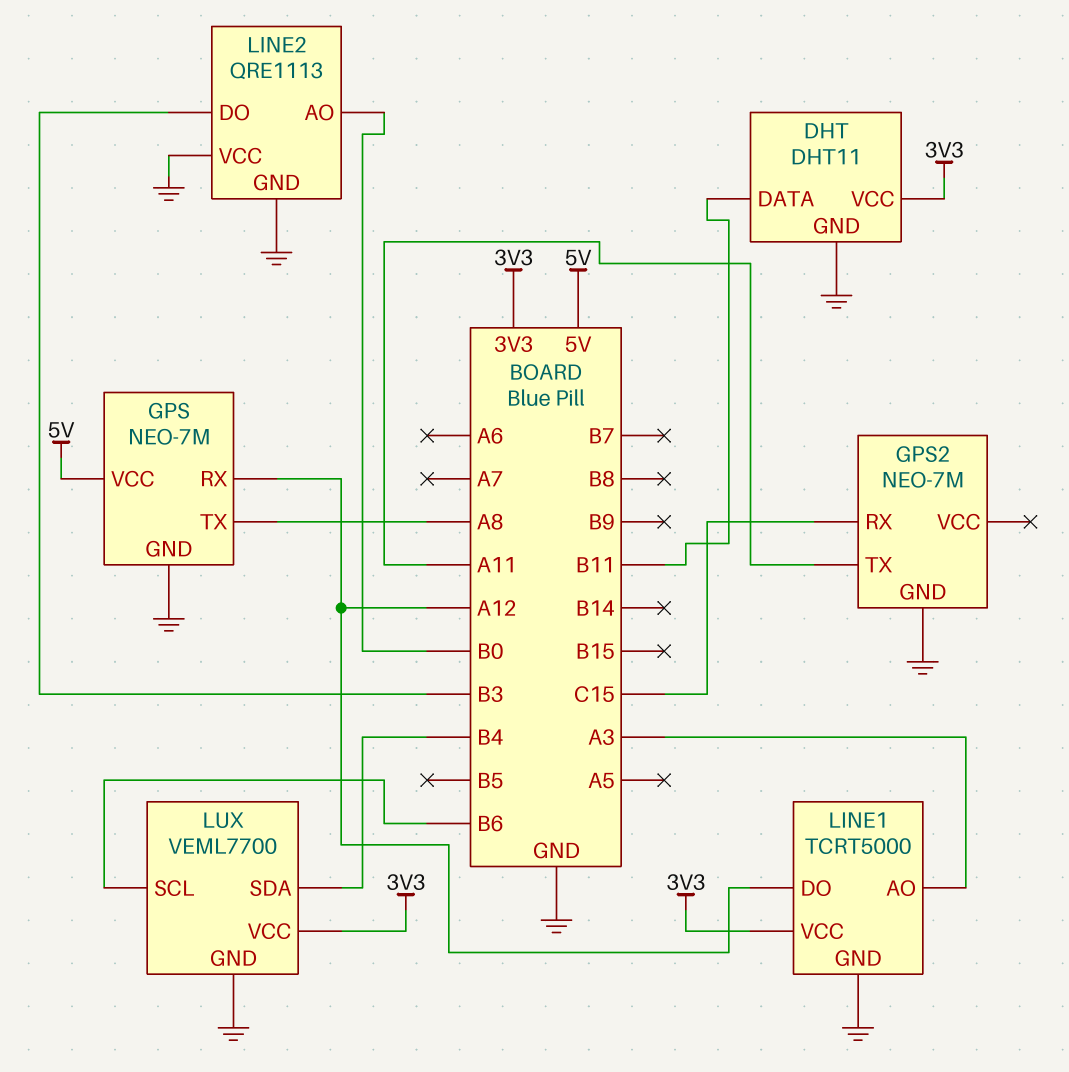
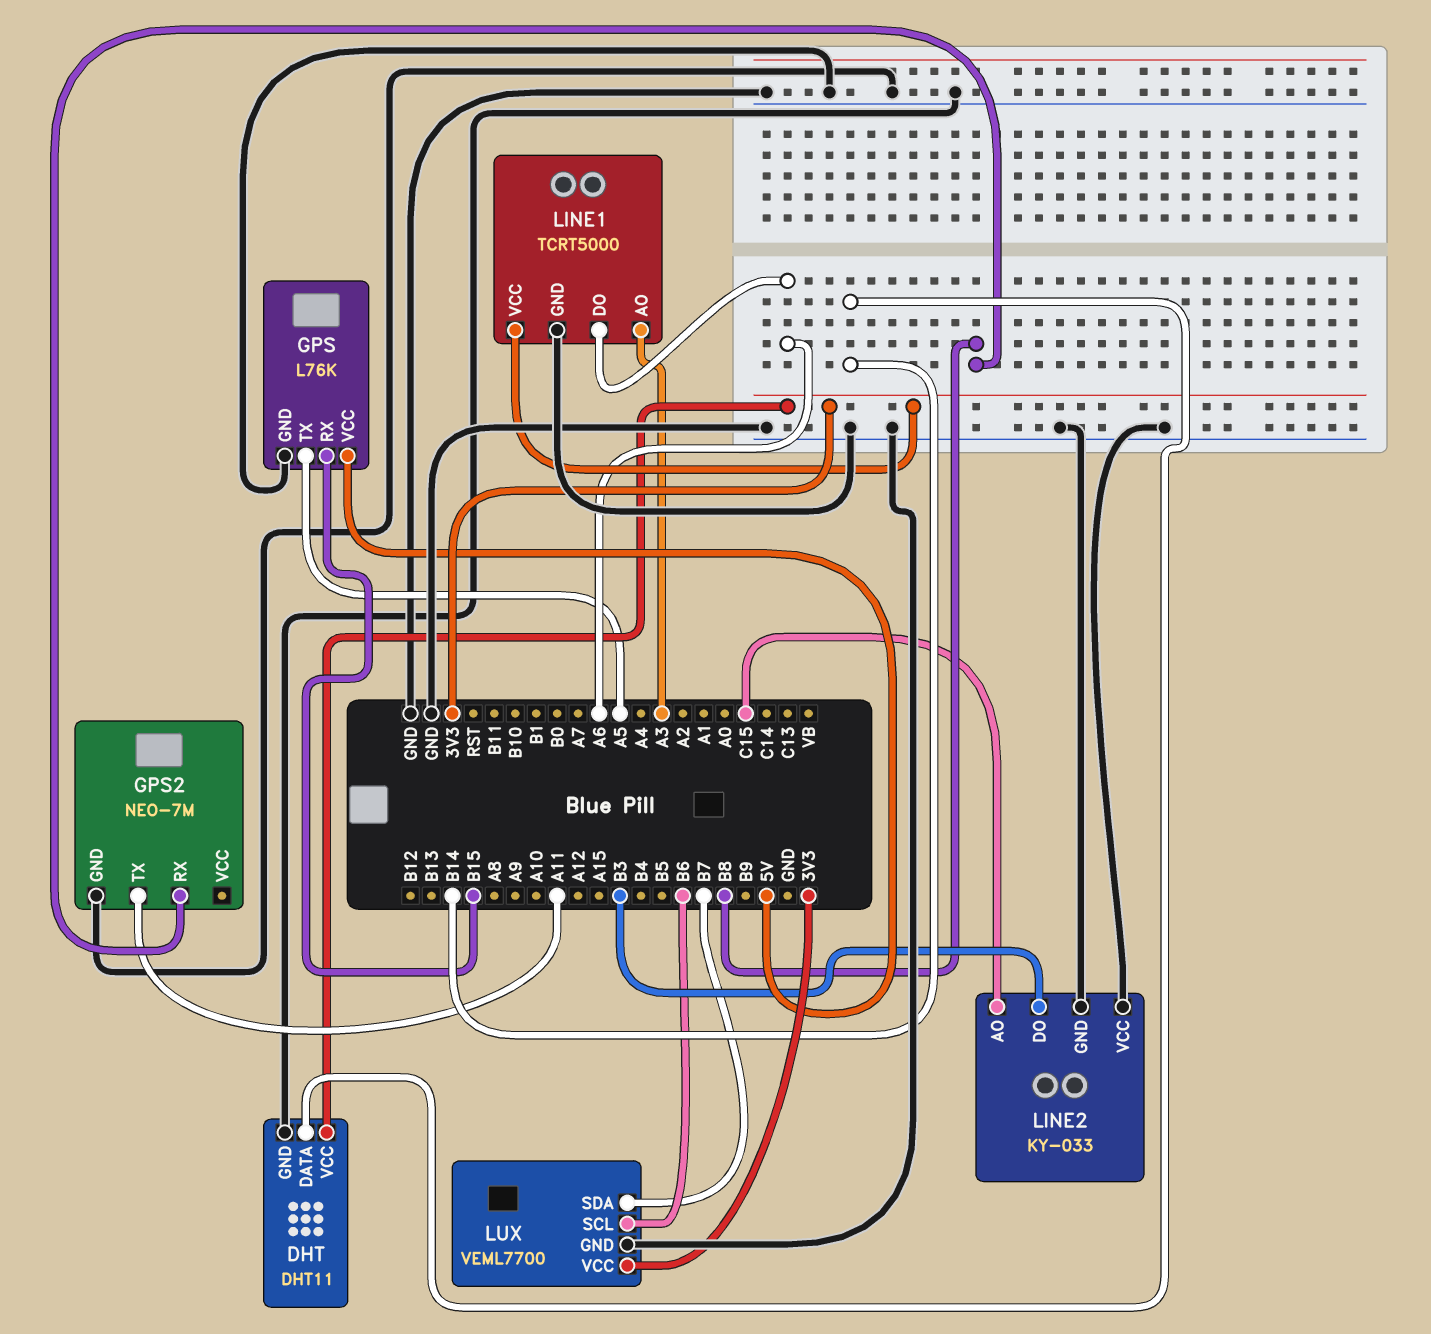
DHT pin DATA: B11 -> B14
GPS: NEO-7M -> L76K
GPS pin RX: A12 -> B15
GPS pin TX: A8 -> A5
GPS2 pin RX: C15 -> B8
LINE1 pin DO: A12 -> A6
LINE2: QRE1113 -> KY-033
LINE2 pin AO: B0 -> C15
LUX pin SDA: B4 -> B7

